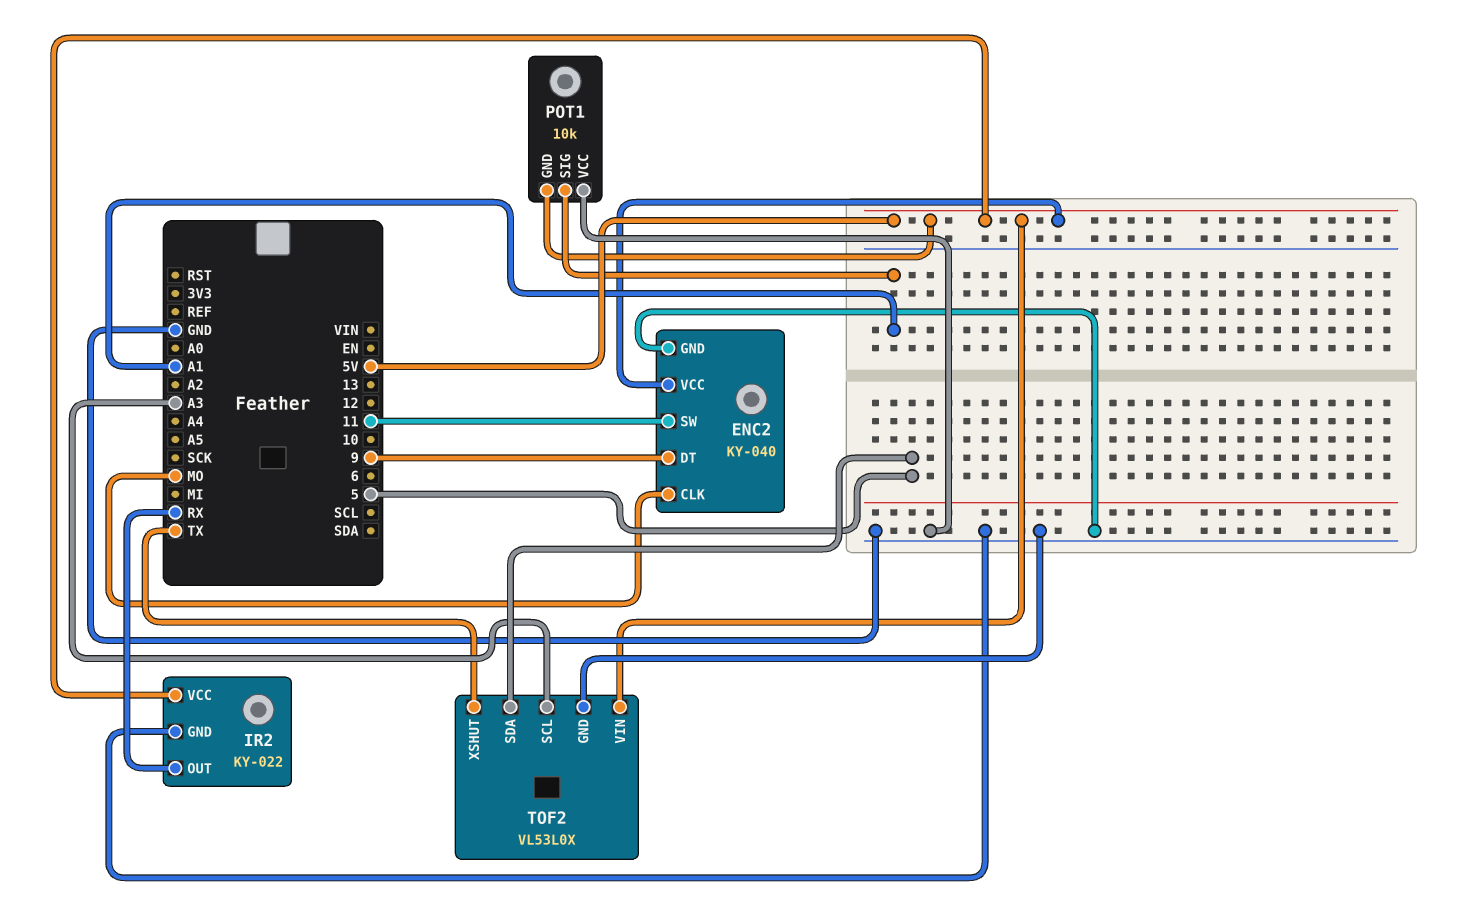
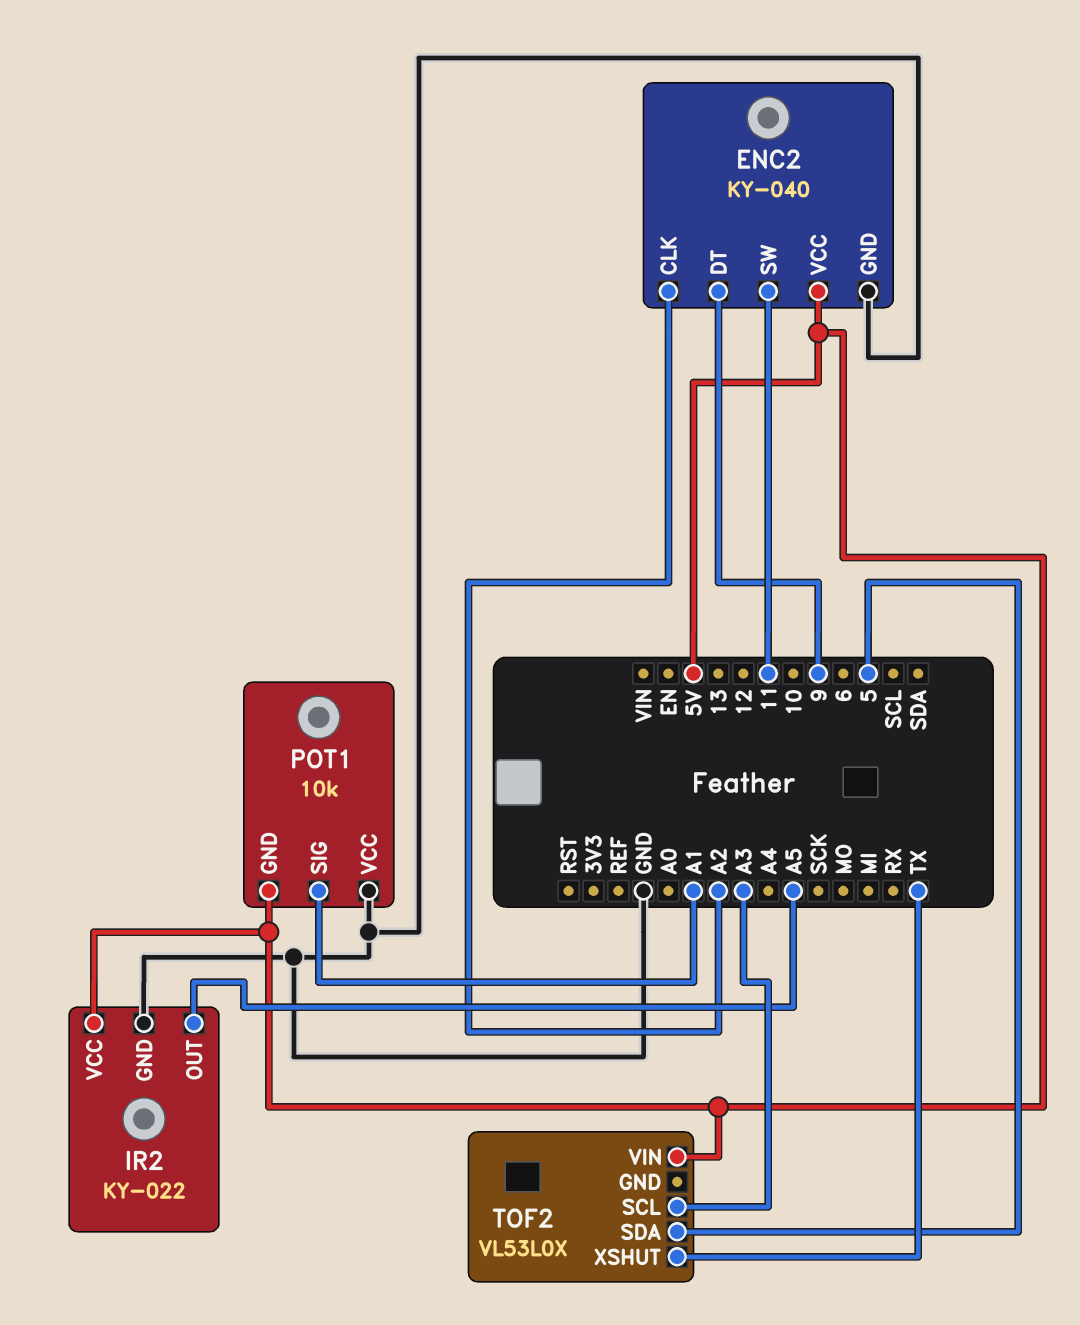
ENC2 pin CLK: MO -> A2
IR2 pin OUT: RX -> A5
TOF2 pin GND: GND -> none

